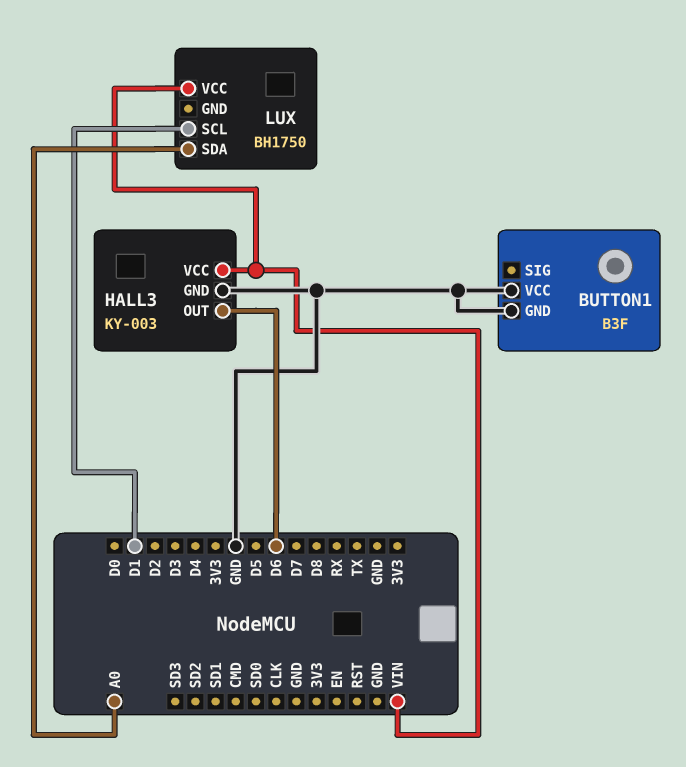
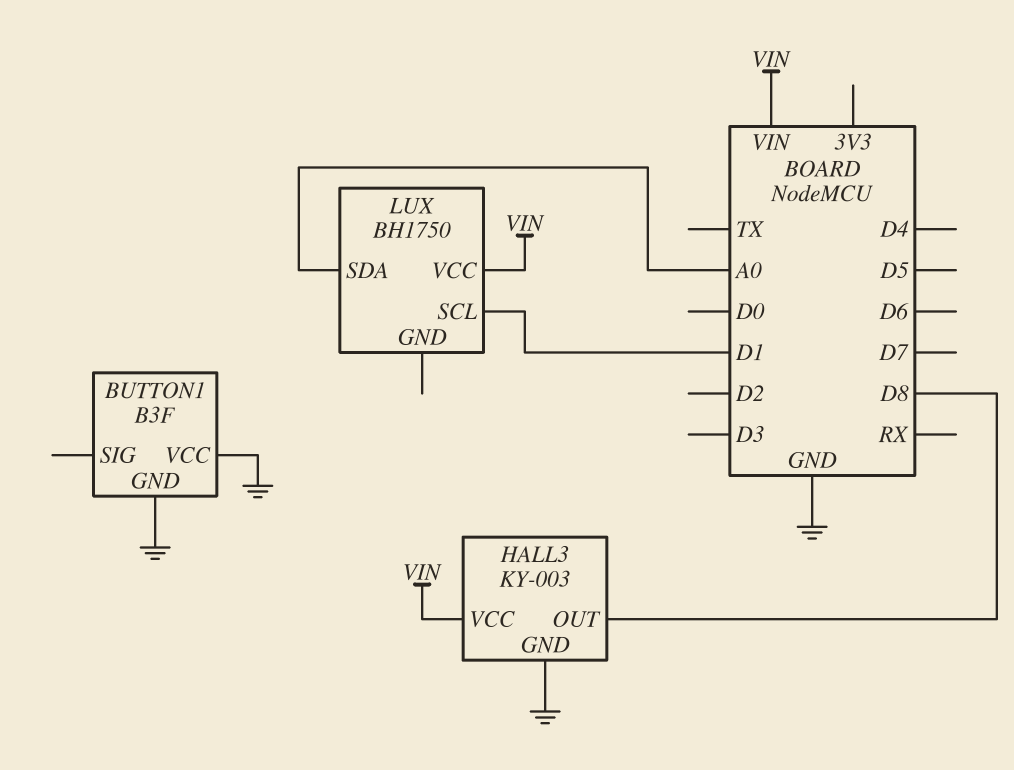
HALL3 pin OUT: D6 -> D8

